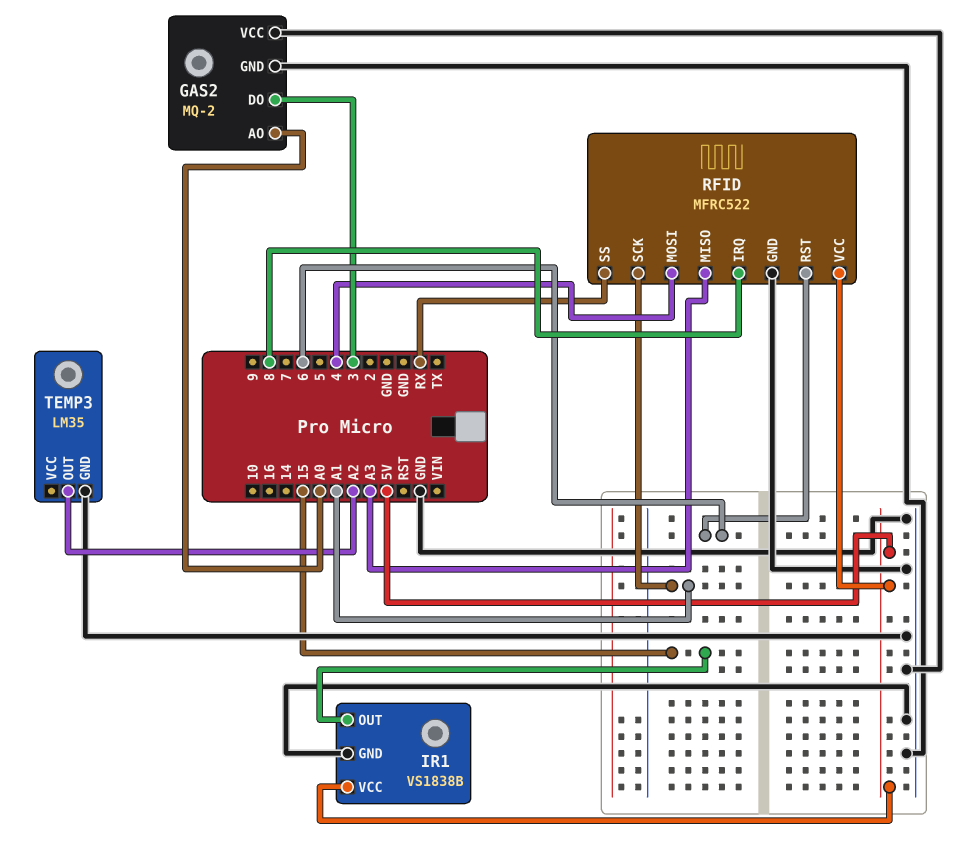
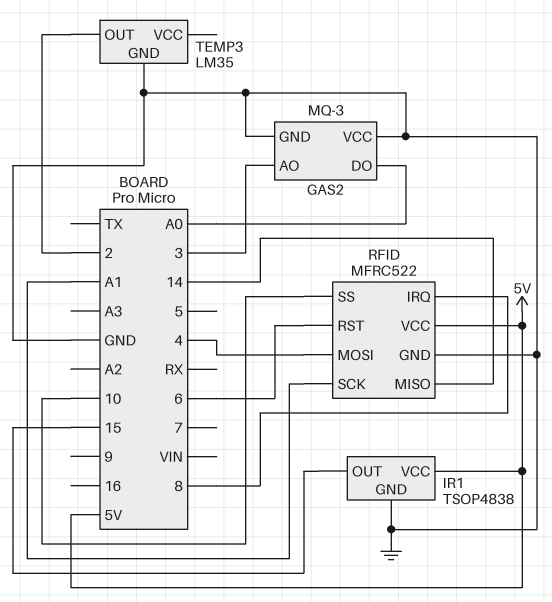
GAS2: MQ-2 -> MQ-3
GAS2 pin AO: A0 -> 3
GAS2 pin DO: 3 -> A0
IR1: VS1838B -> TSOP4838
RFID pin MISO: A3 -> 14
RFID pin SS: RX -> 10
TEMP3 pin OUT: A2 -> 2

